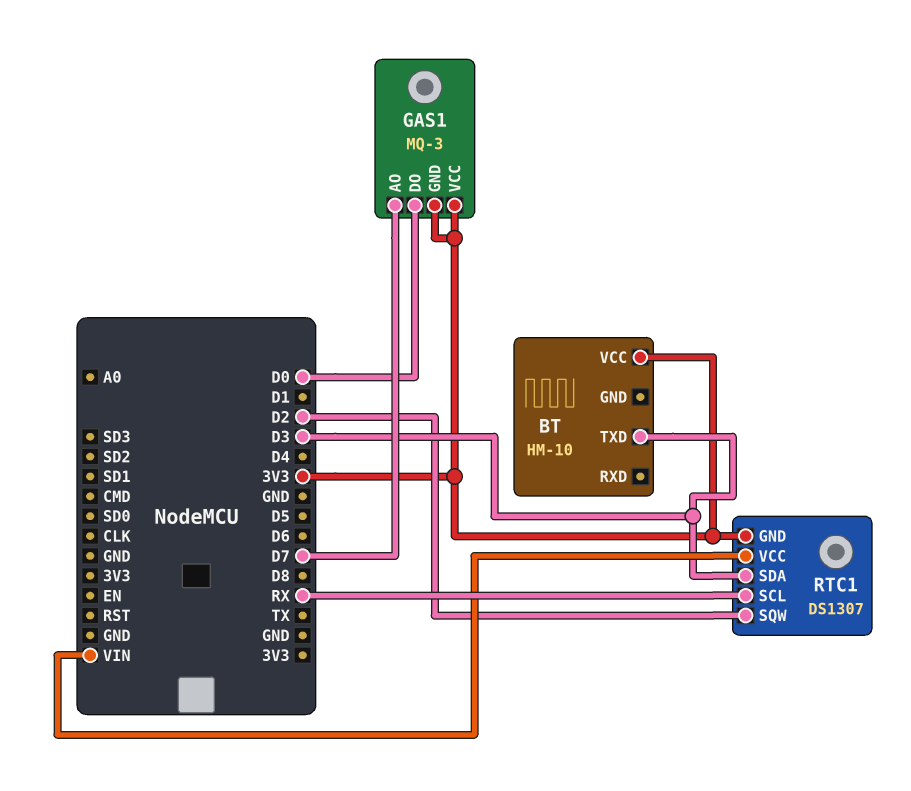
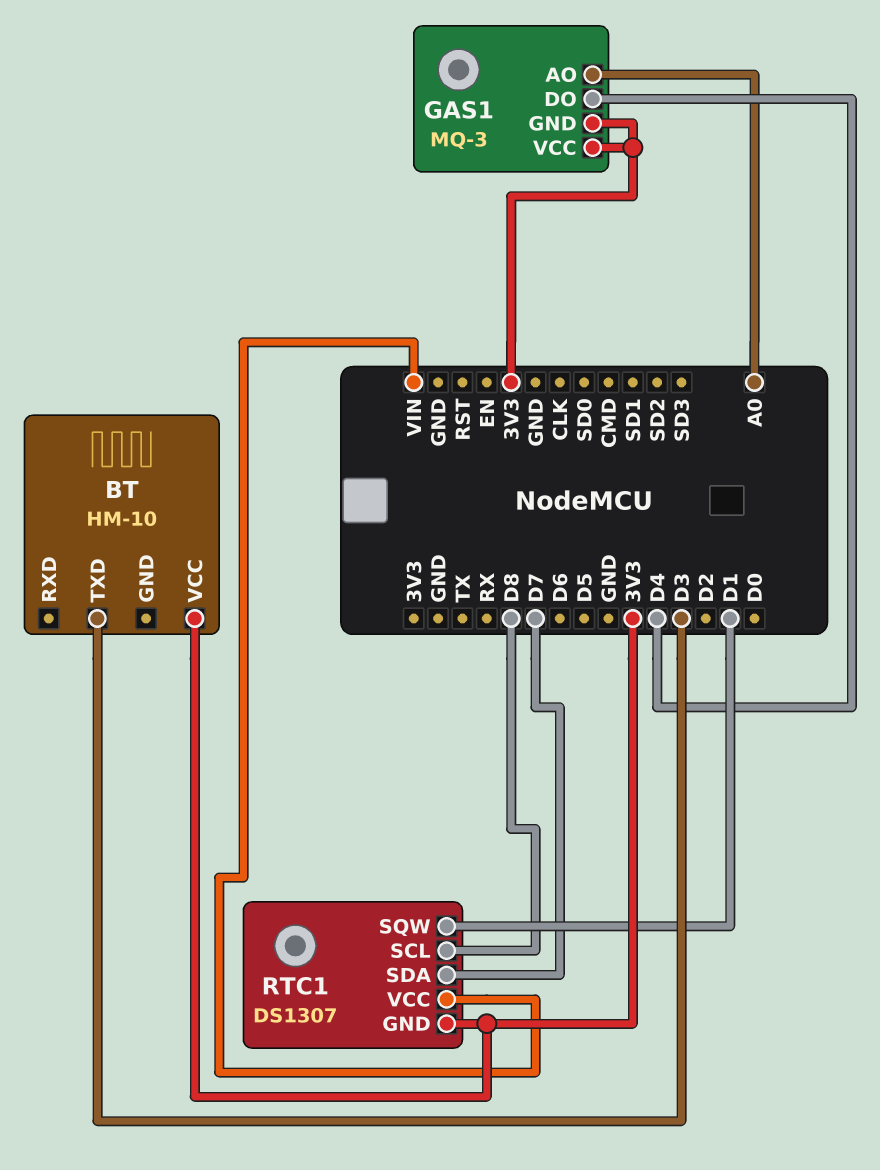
GAS1 pin AO: D7 -> A0
GAS1 pin DO: D0 -> D4
RTC1 pin SCL: RX -> D8
RTC1 pin SDA: D3 -> D7
RTC1 pin SQW: D2 -> D1

